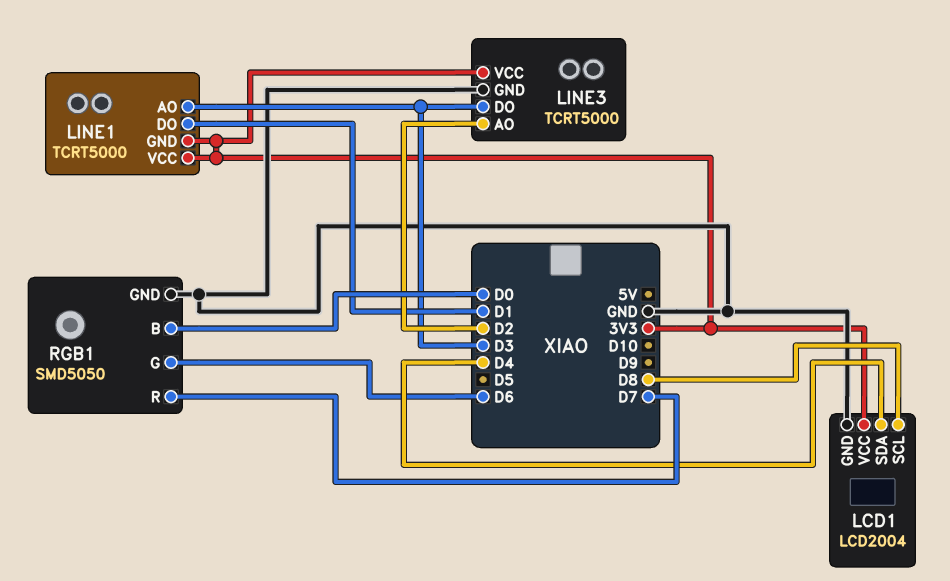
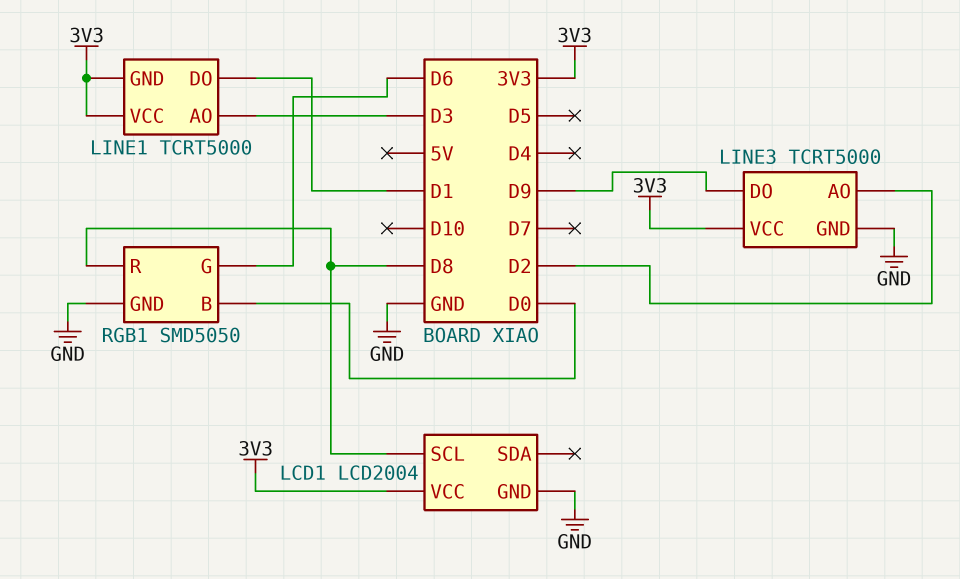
LCD1 pin SDA: D4 -> none
LINE3 pin DO: D3 -> D9
RGB1 pin R: D7 -> D8

